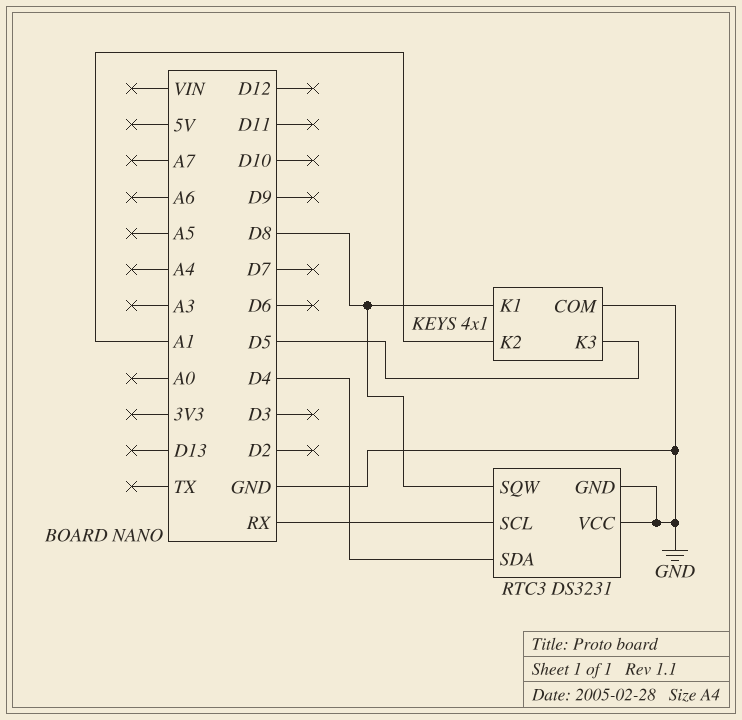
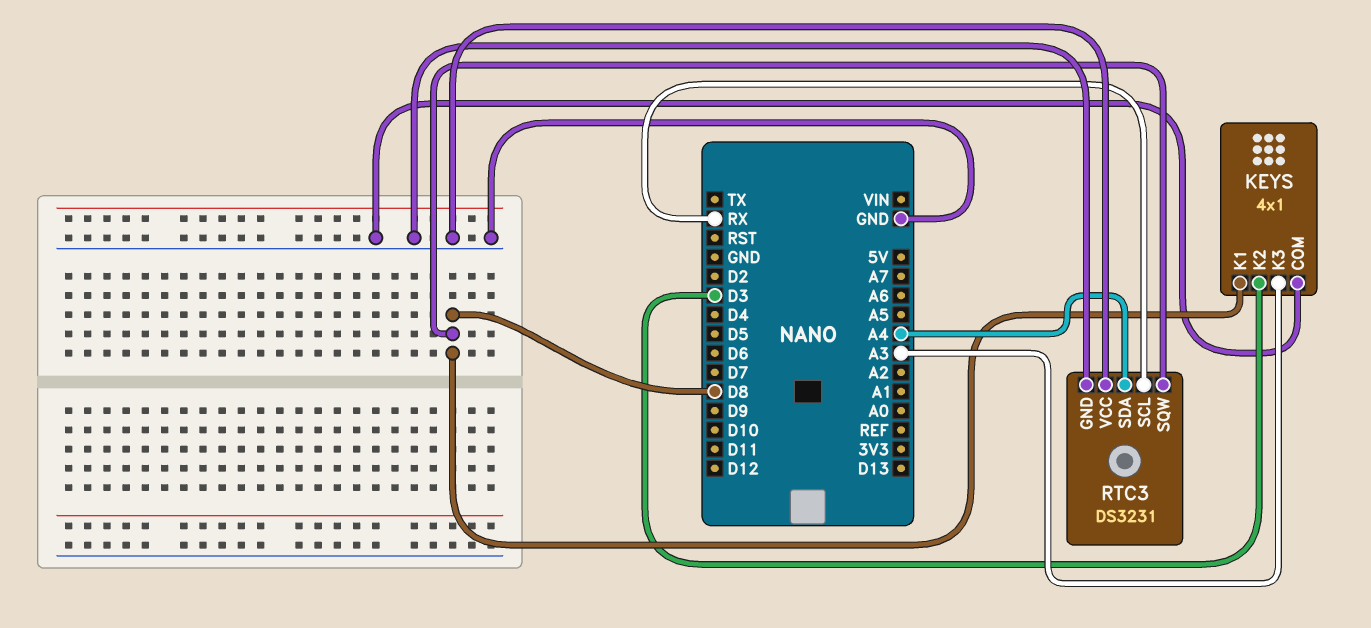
KEYS pin K2: A1 -> D3
KEYS pin K3: D5 -> A3
RTC3 pin SDA: D4 -> A4

